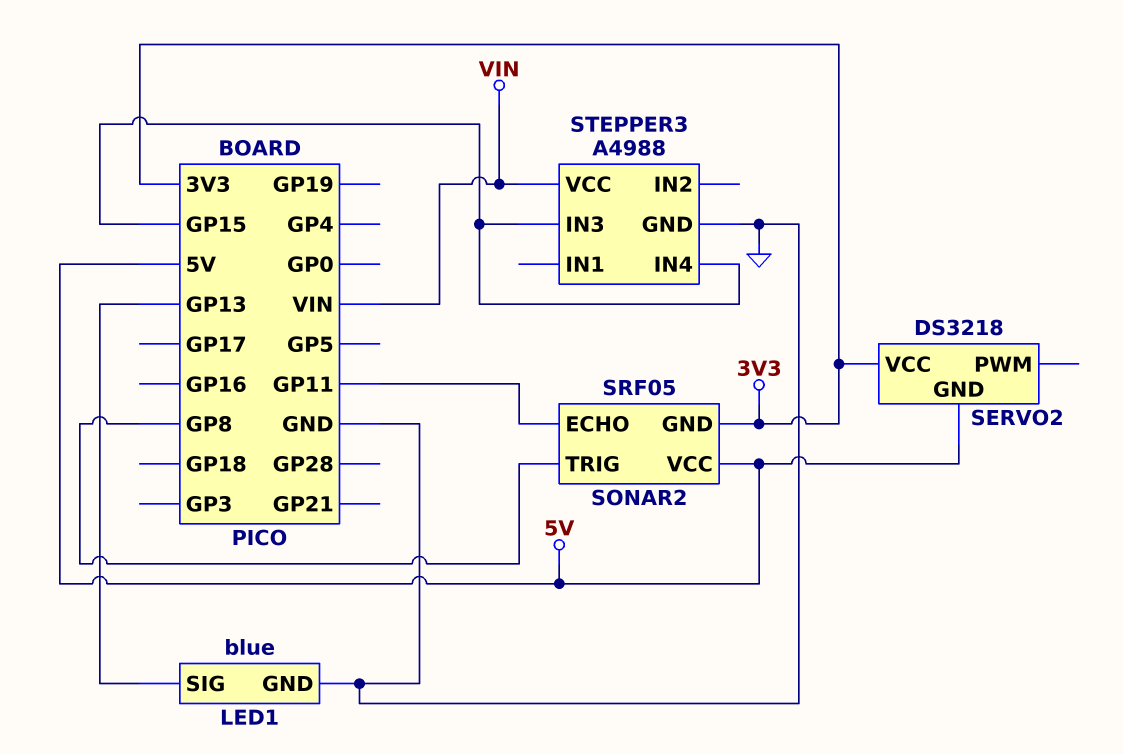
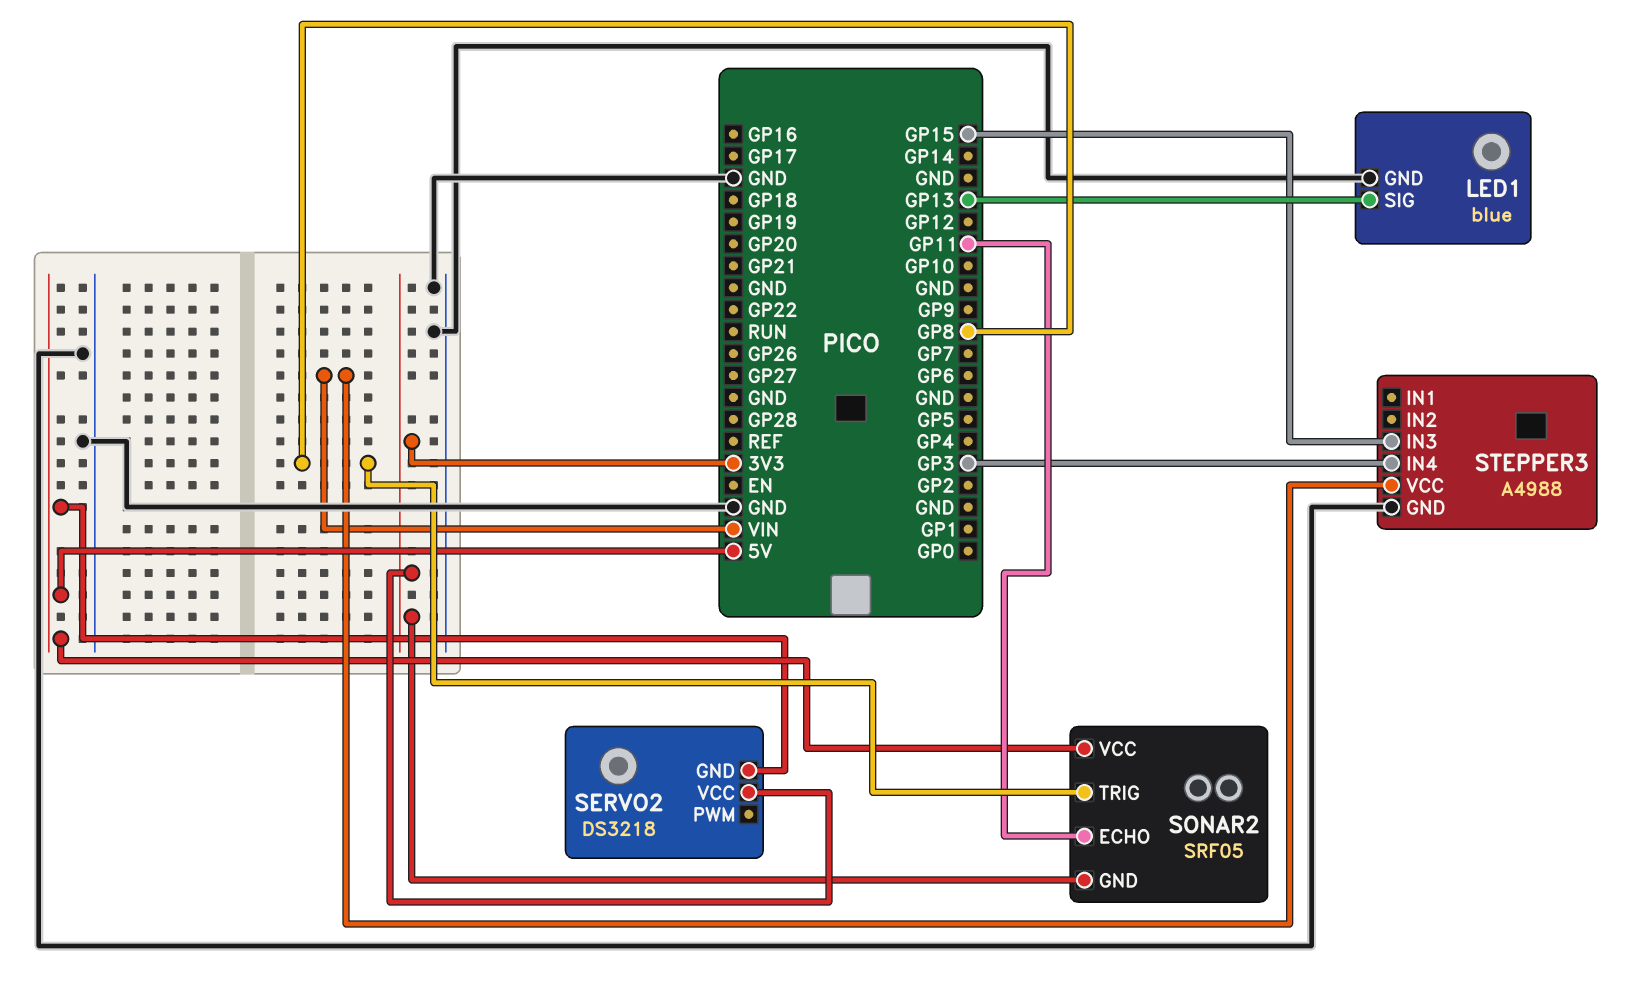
STEPPER3 pin IN4: GP15 -> GP3

